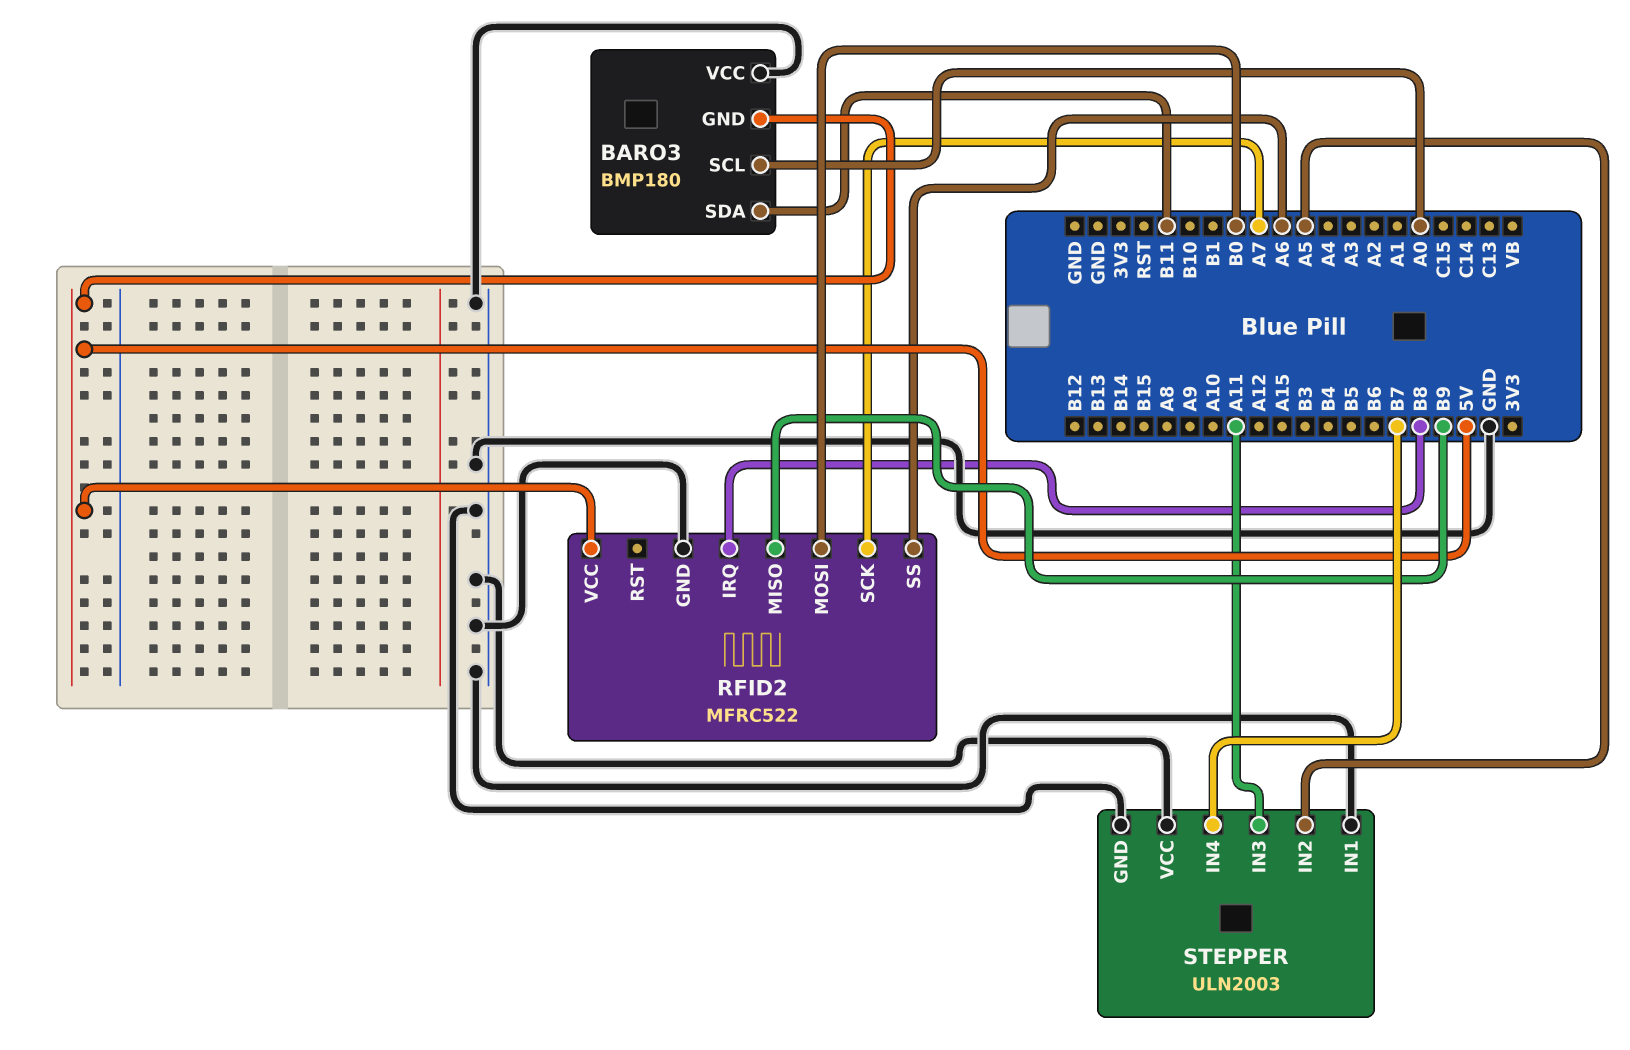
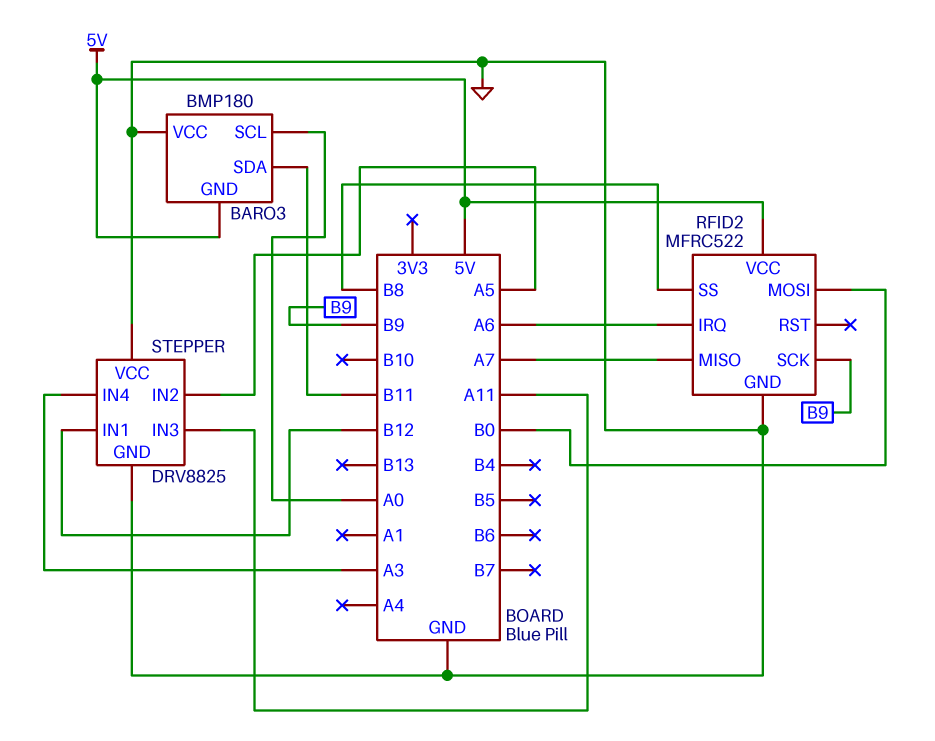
RFID2 pin IRQ: B8 -> A6
RFID2 pin MISO: B9 -> A7
RFID2 pin SCK: A7 -> B9
RFID2 pin SS: A6 -> B8
STEPPER: ULN2003 -> DRV8825
STEPPER pin IN1: GND -> B12
STEPPER pin IN4: B7 -> A3

